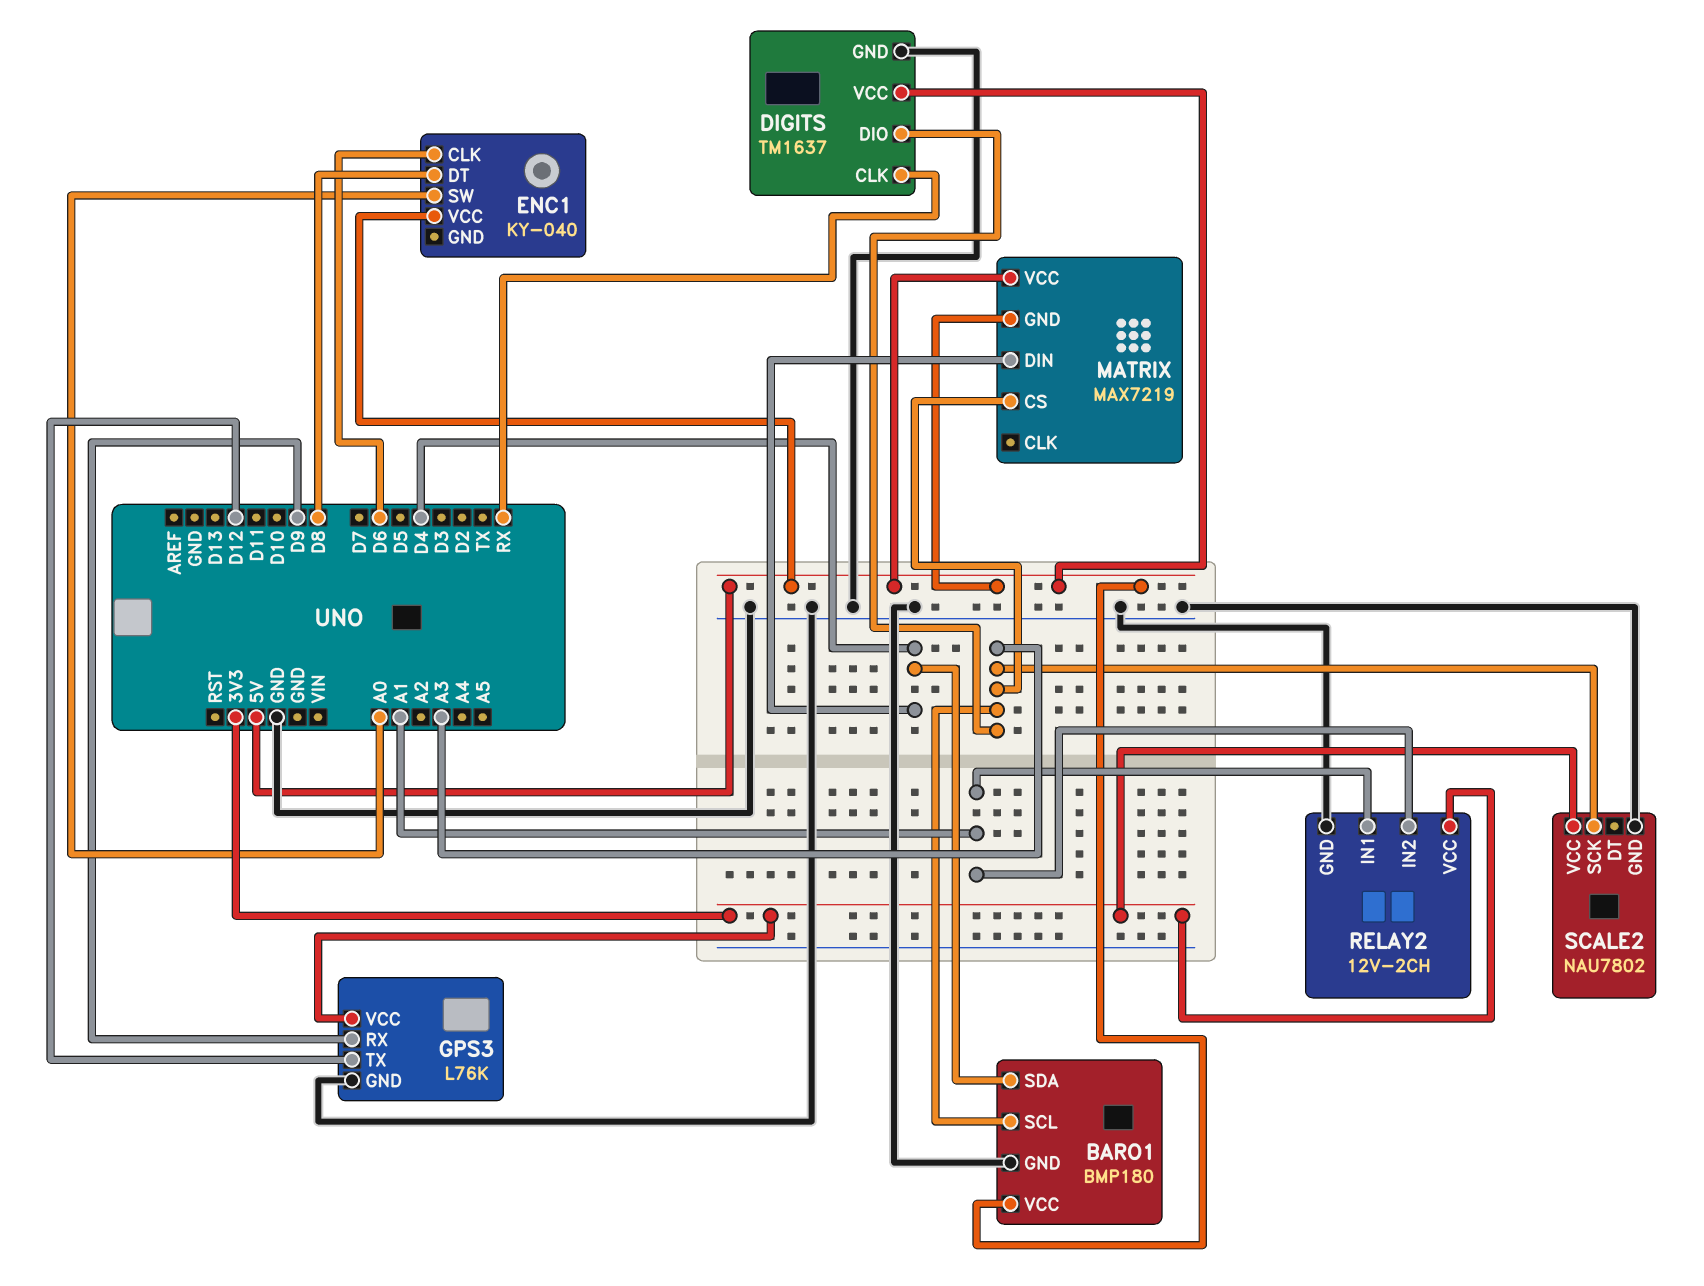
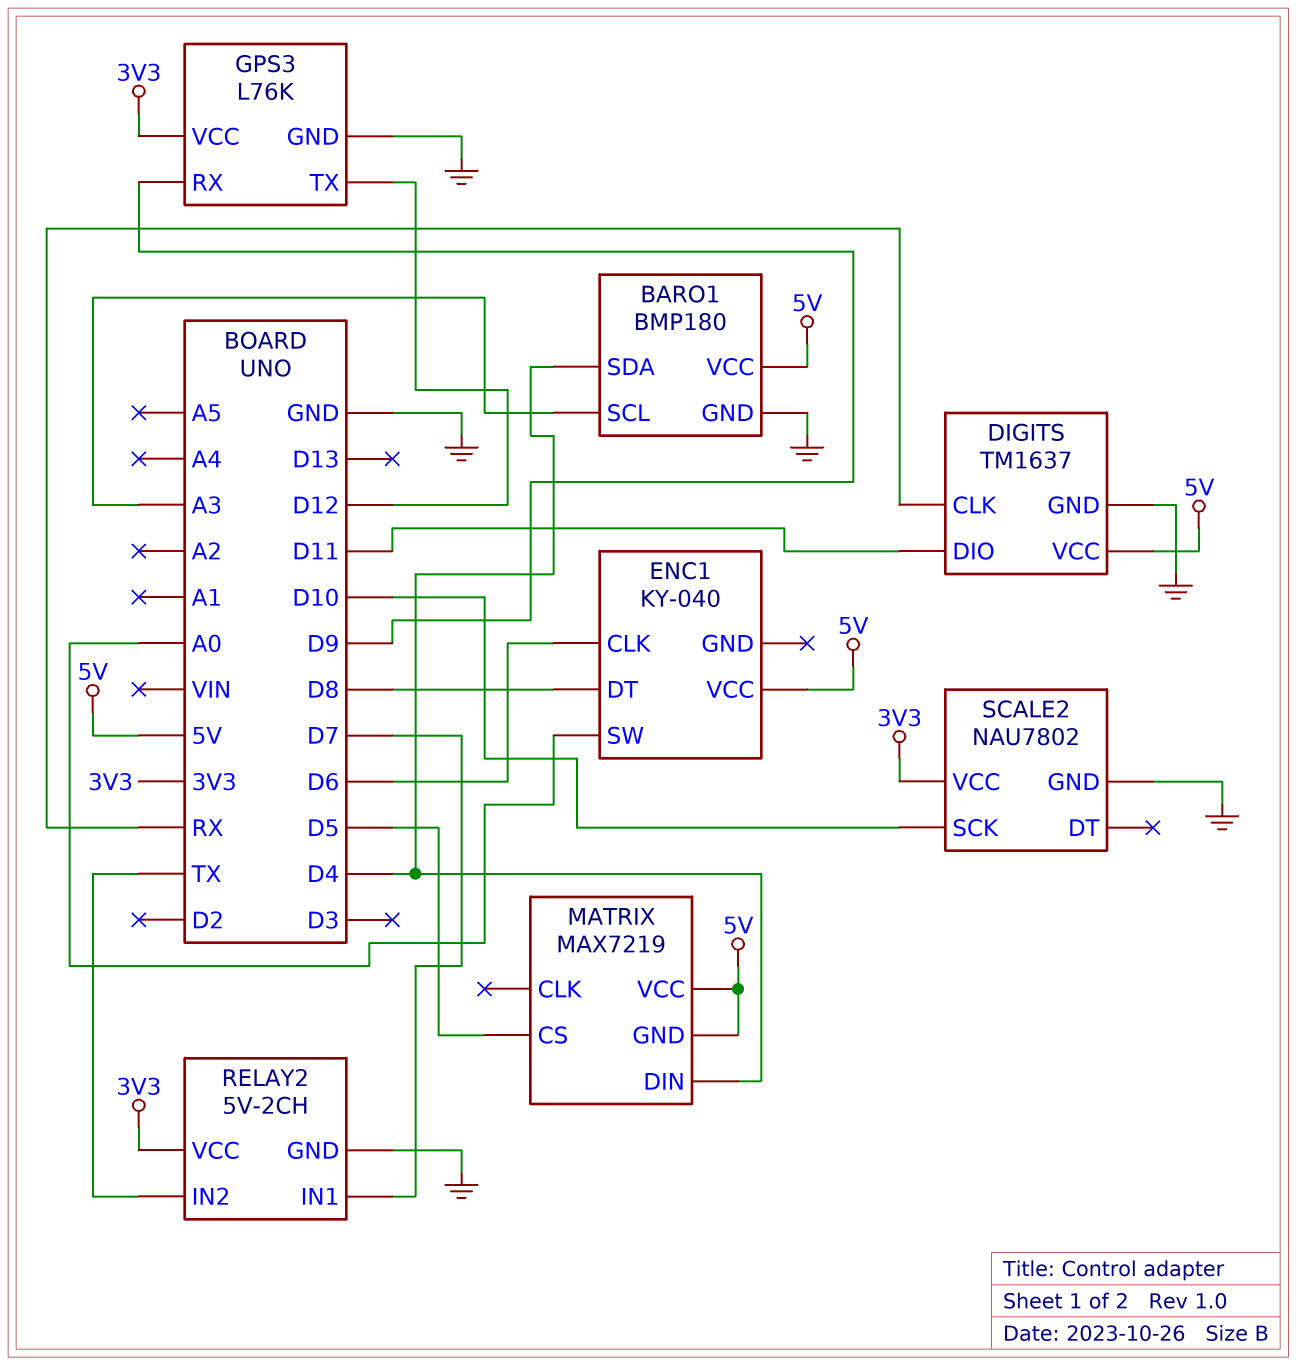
DIGITS pin DIO: A3 -> D11
MATRIX pin CS: A3 -> D5
RELAY2: 12V-2CH -> 5V-2CH
RELAY2 pin IN1: A1 -> D7
RELAY2 pin IN2: A1 -> TX
SCALE2 pin SCK: A3 -> D10

